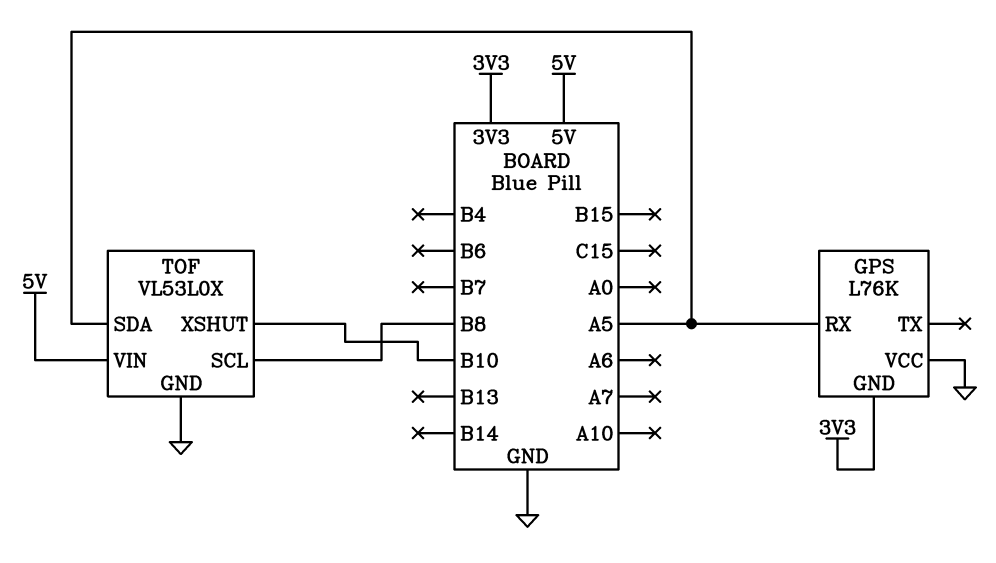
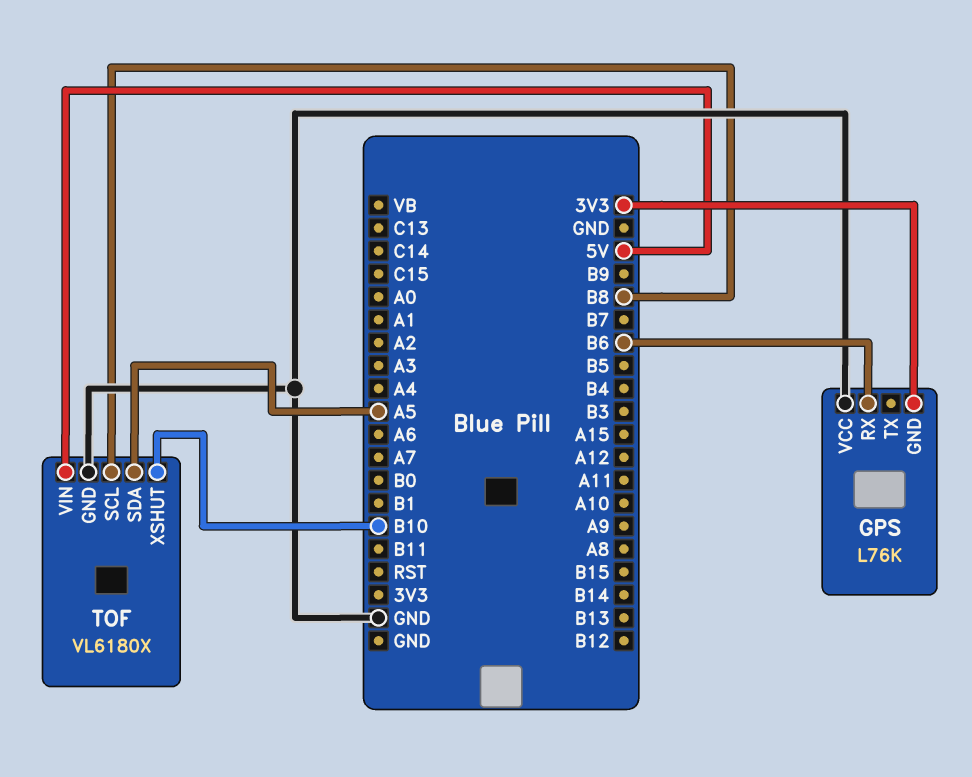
GPS pin RX: A5 -> B6
TOF: VL53L0X -> VL6180X

